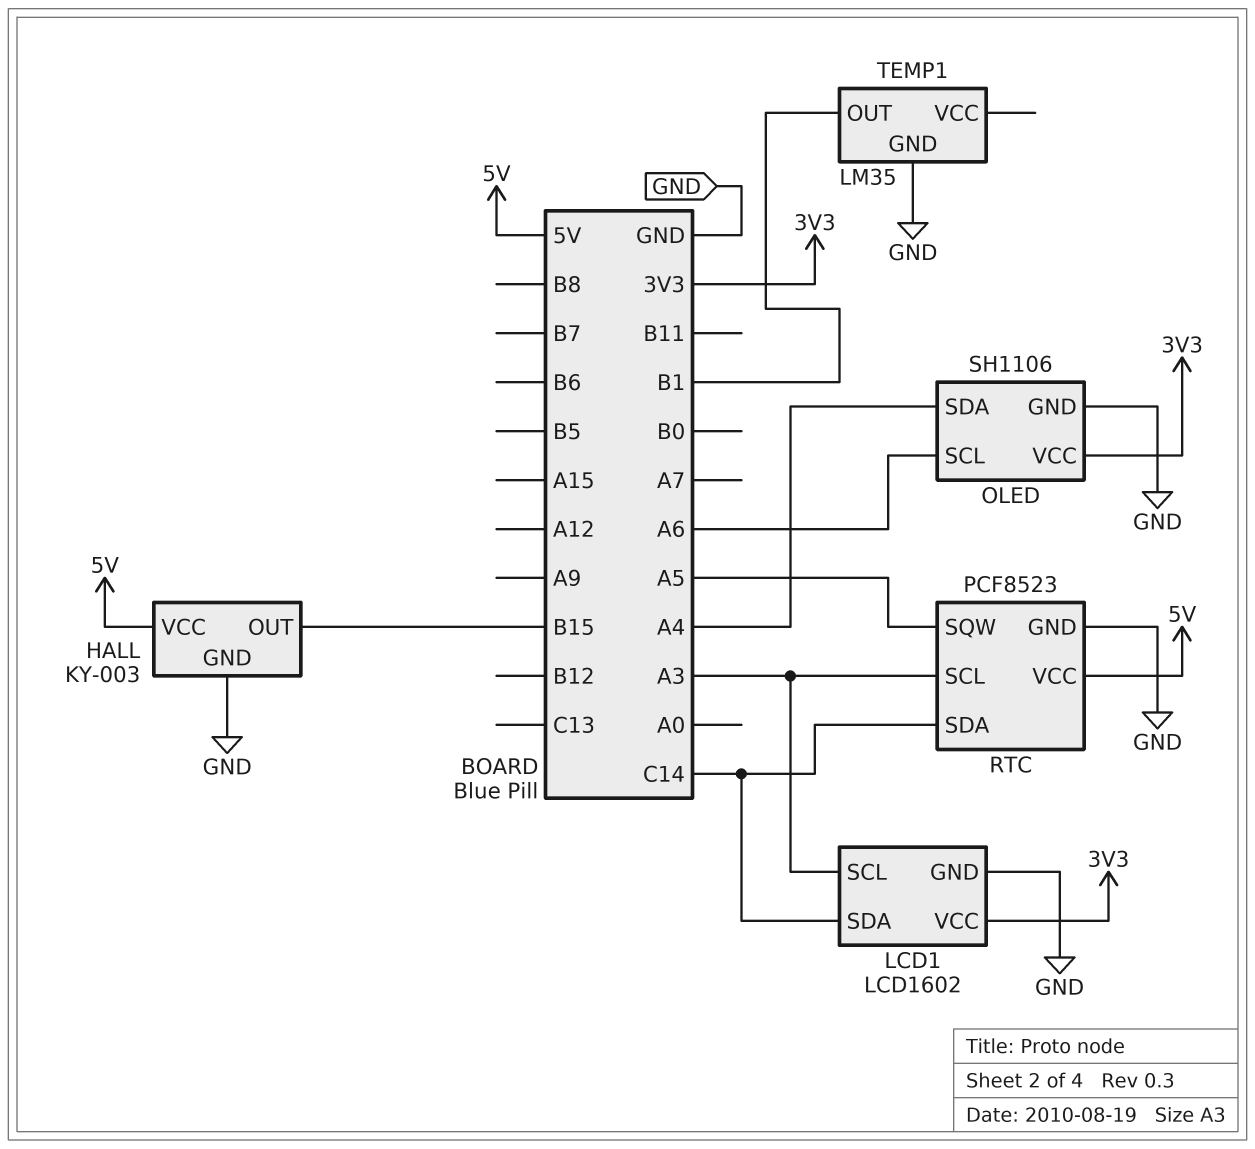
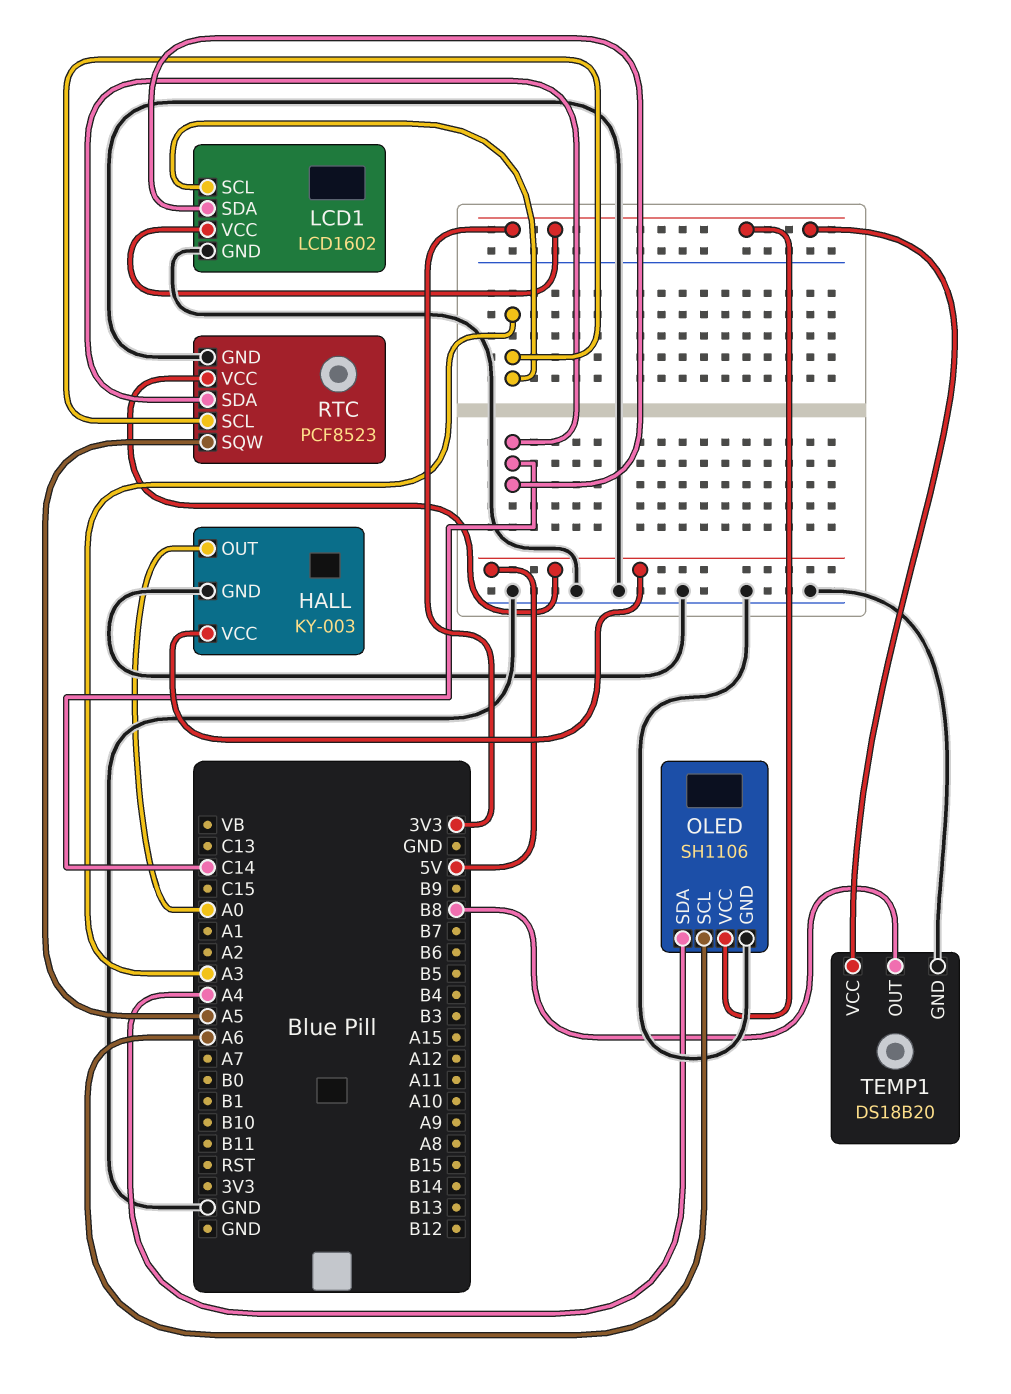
HALL pin OUT: B15 -> A0
TEMP1: LM35 -> DS18B20
TEMP1 pin OUT: B1 -> B8
TEMP1 pin VCC: none -> 3V3

